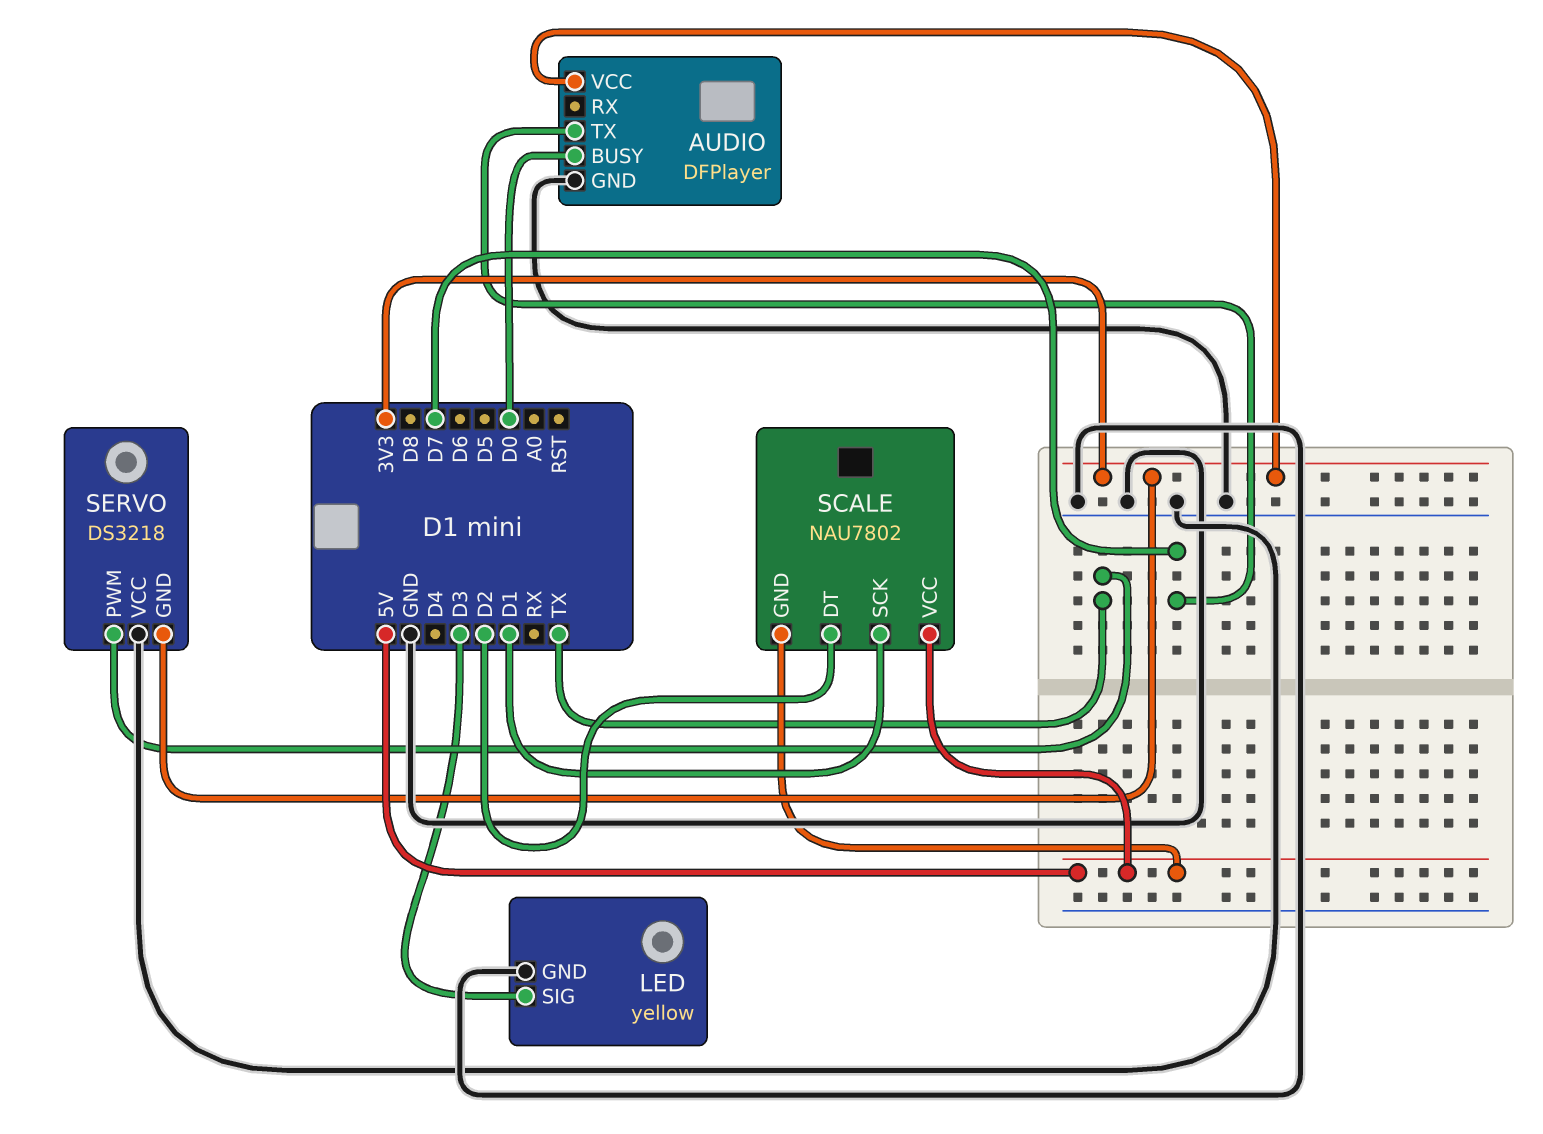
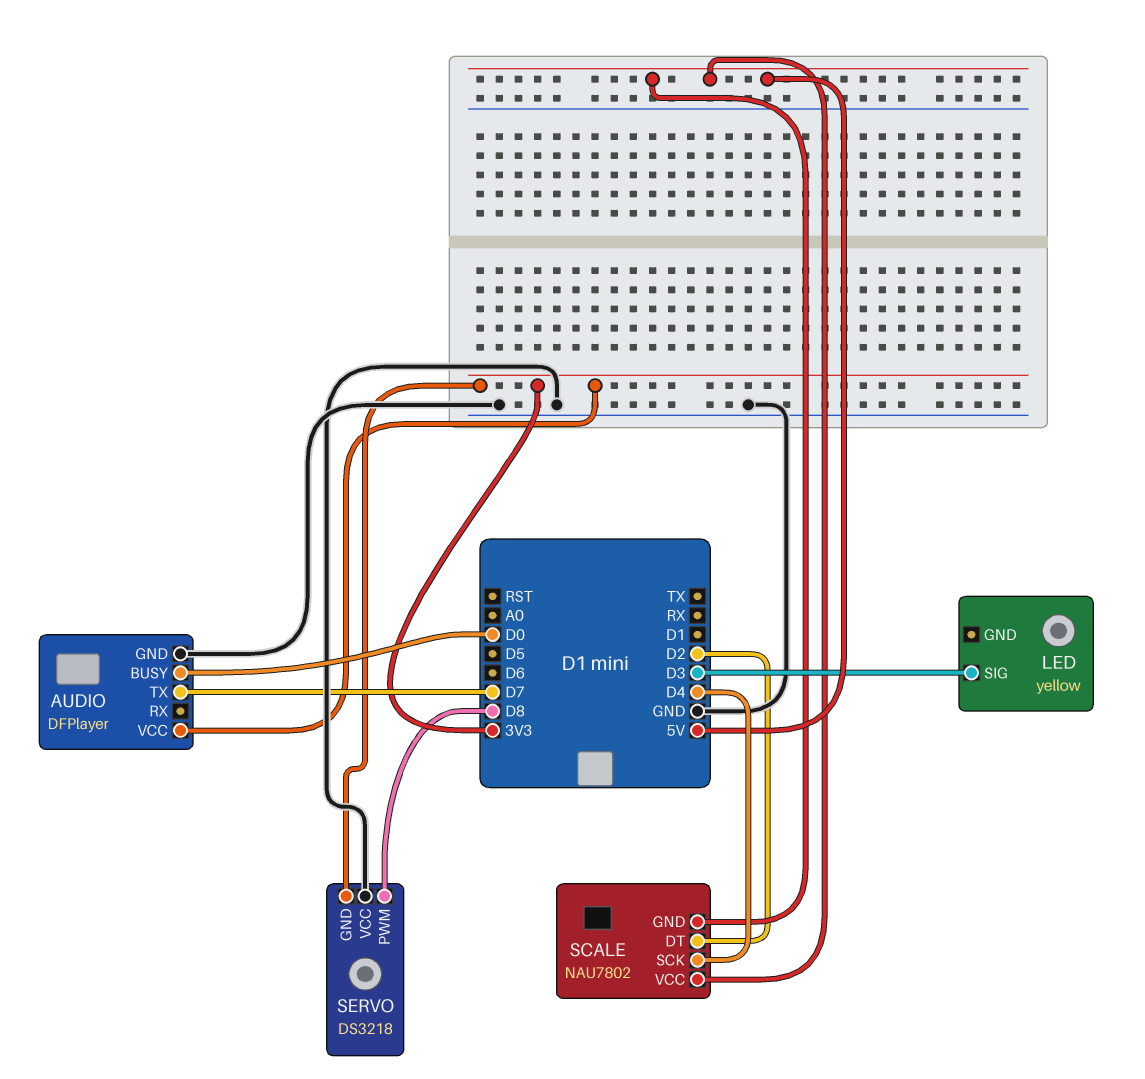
LED pin GND: GND -> none
SCALE pin SCK: D1 -> D4
SERVO pin PWM: TX -> D8

